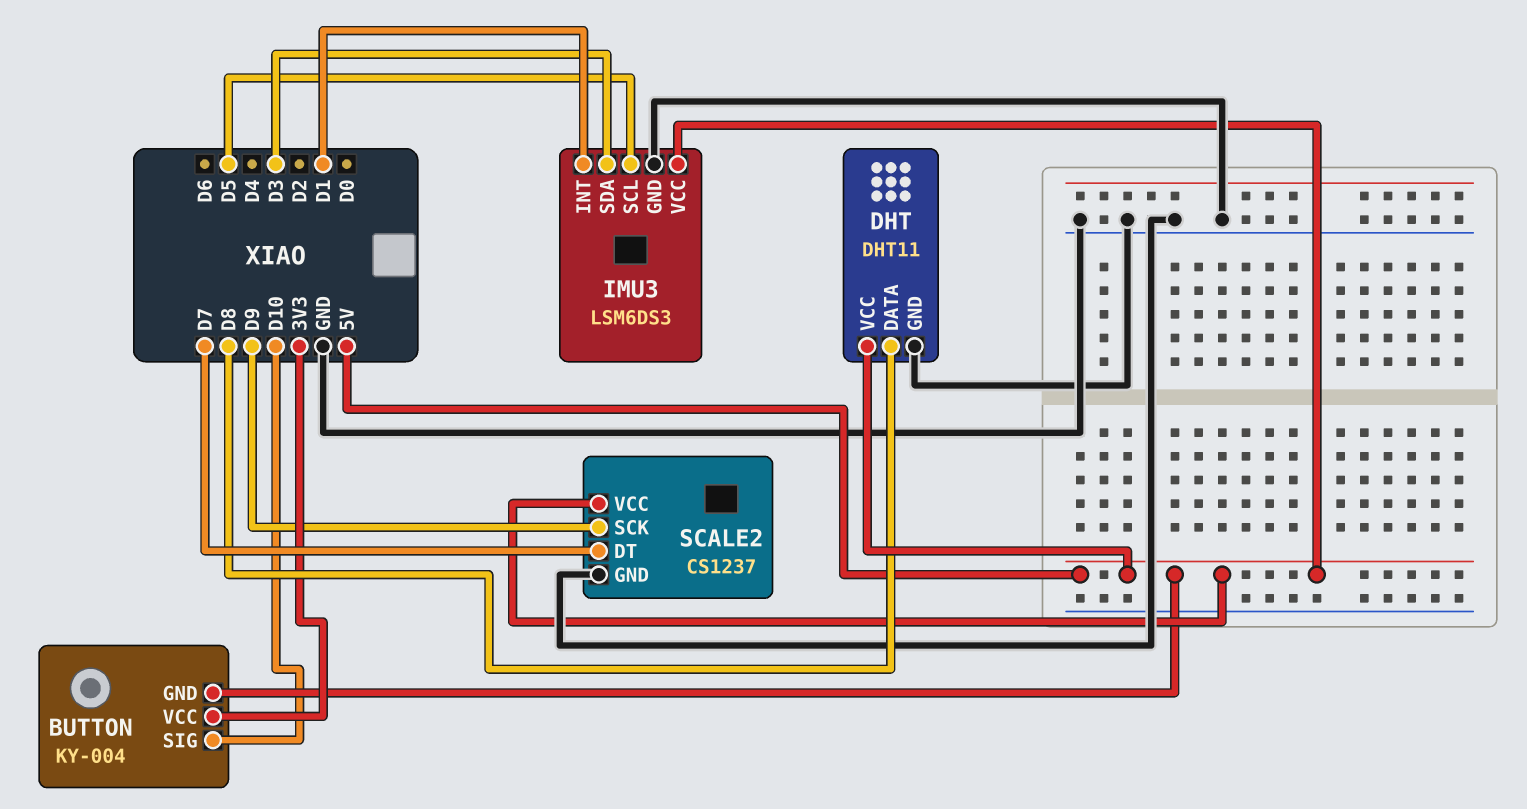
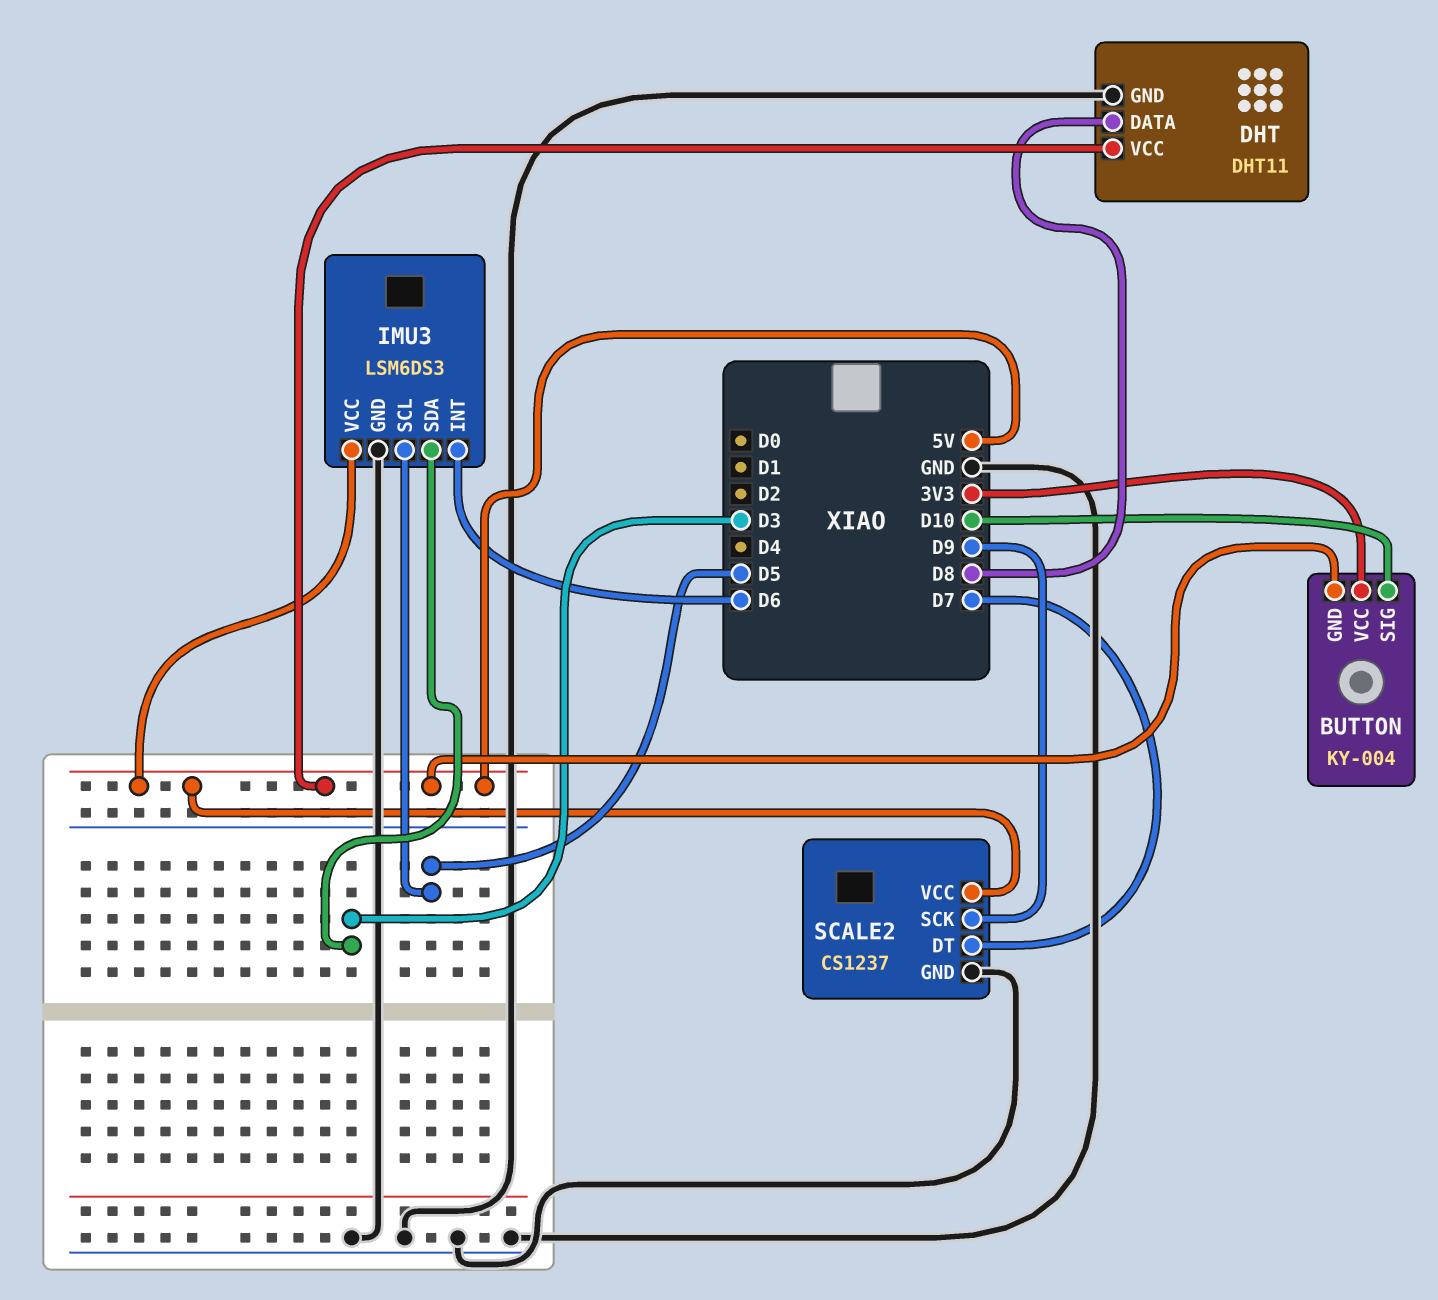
IMU3 pin INT: D1 -> D6

